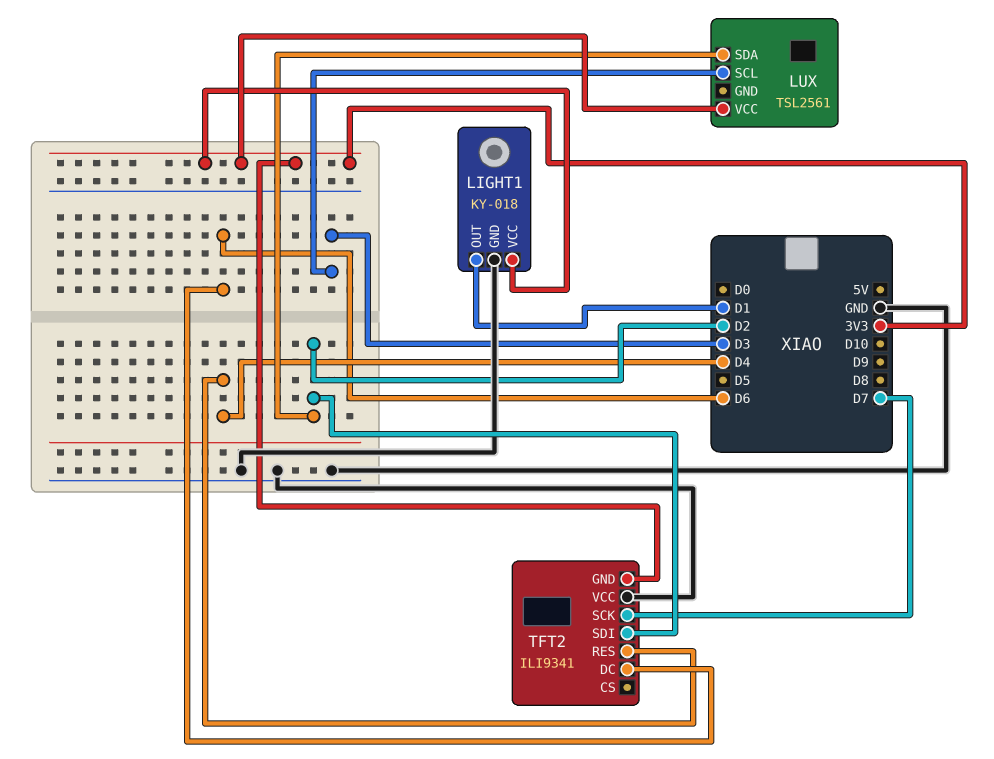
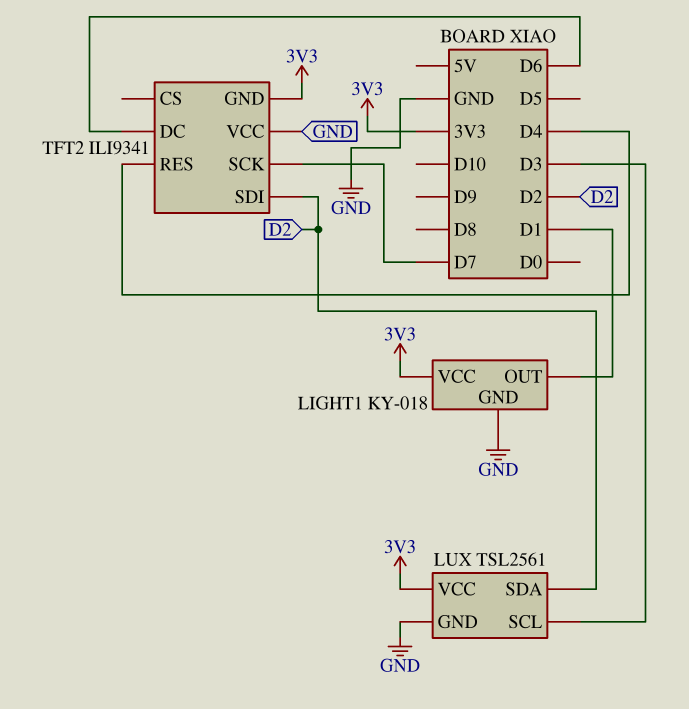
LUX pin GND: none -> GND

